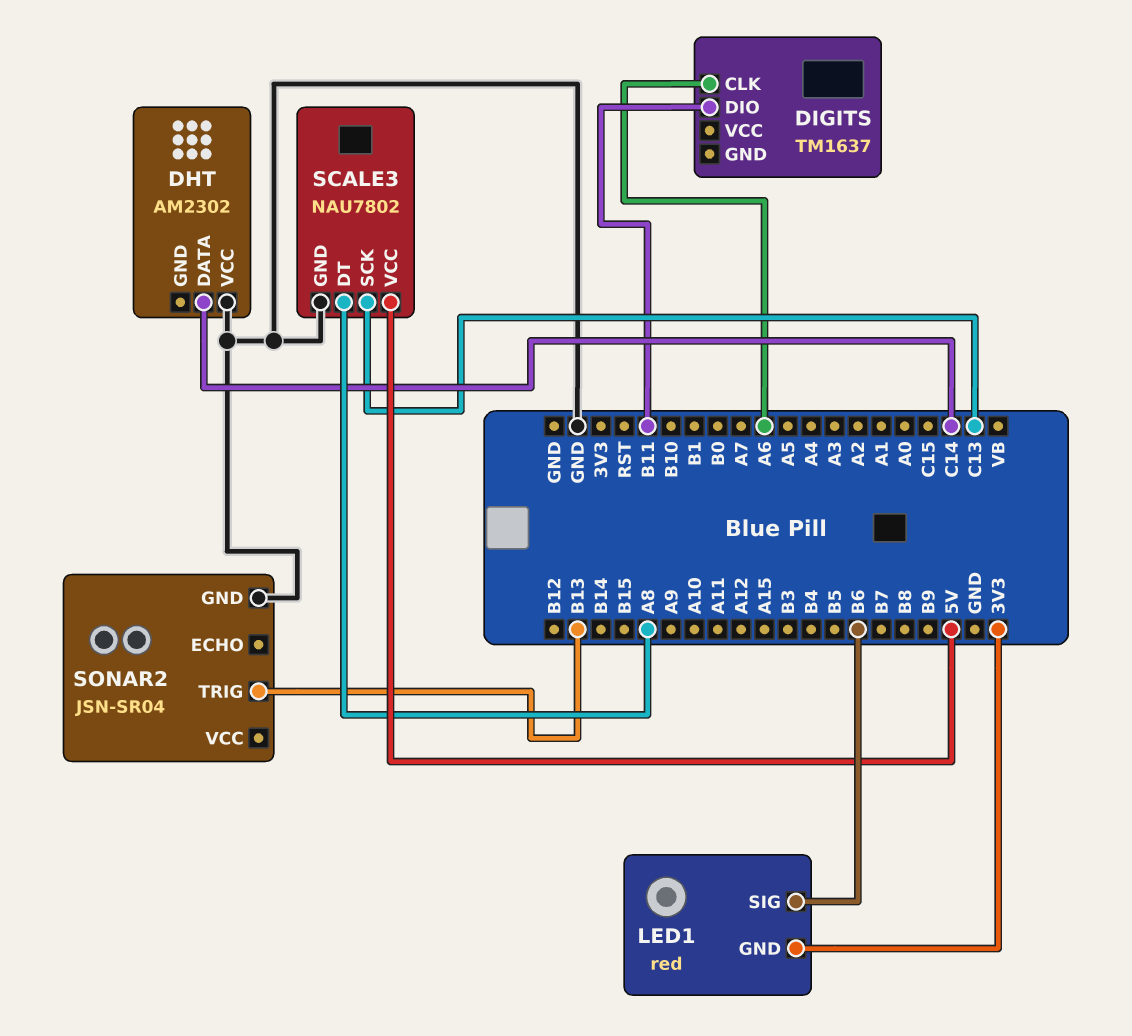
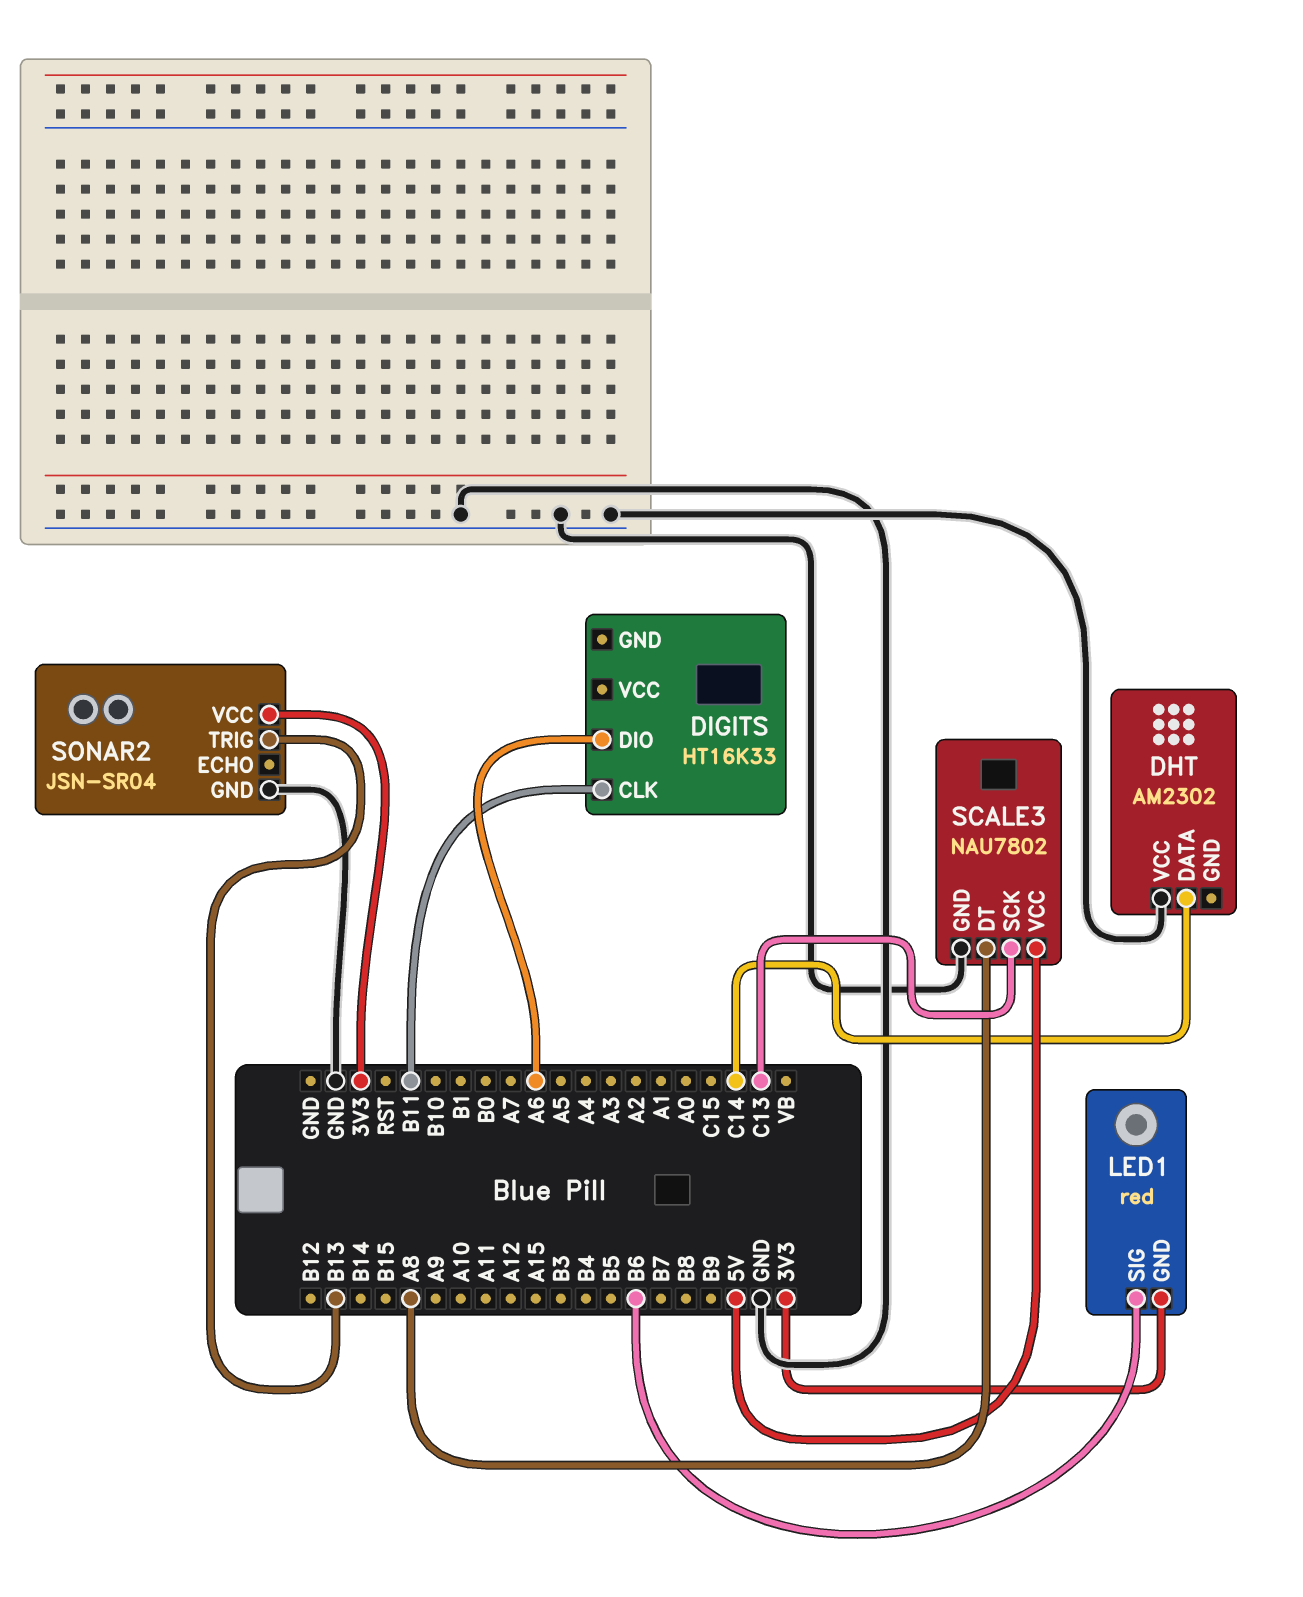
DIGITS: TM1637 -> HT16K33
DIGITS pin CLK: A6 -> B11
DIGITS pin DIO: B11 -> A6
SONAR2 pin VCC: none -> 3V3

